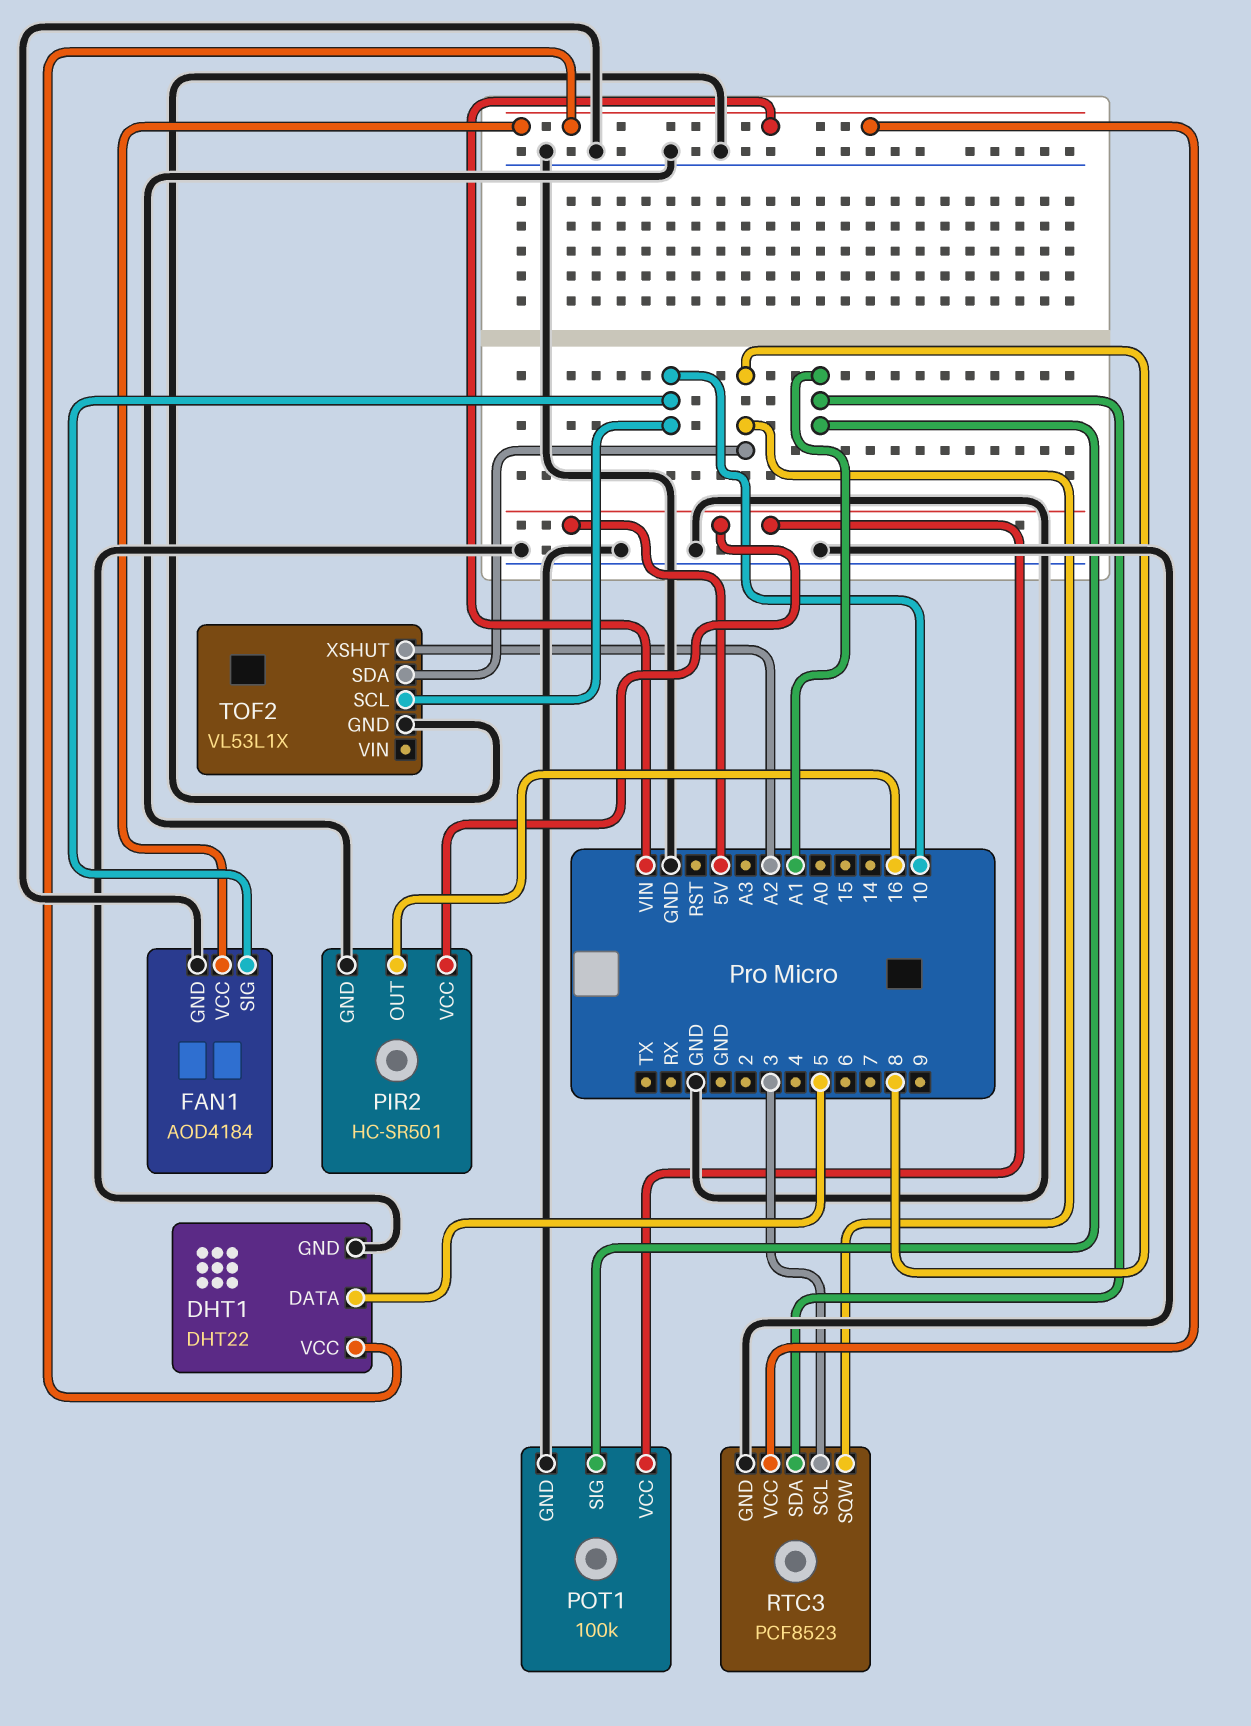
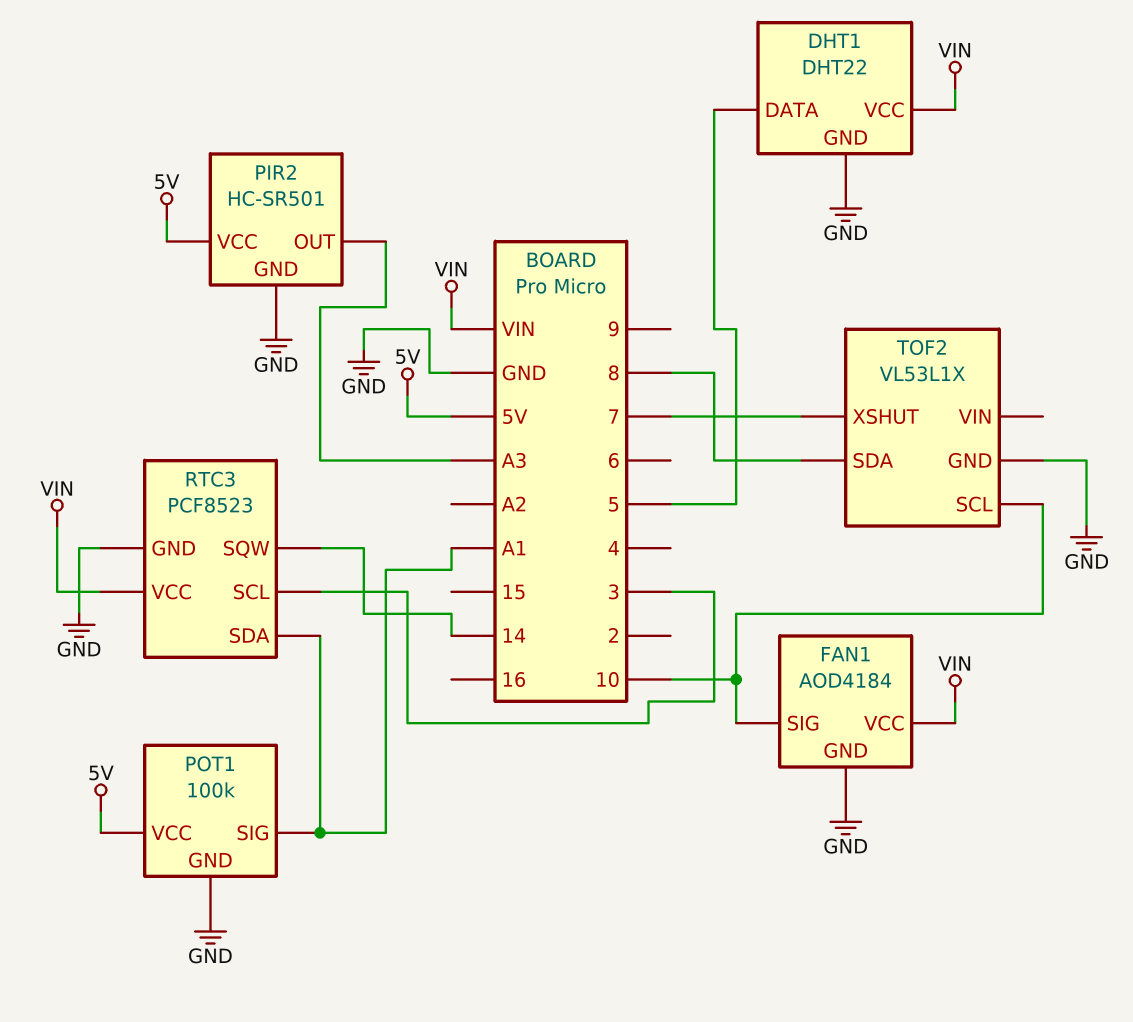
PIR2 pin OUT: 16 -> A3
RTC3 pin SQW: 8 -> 14
TOF2 pin XSHUT: A2 -> 7

